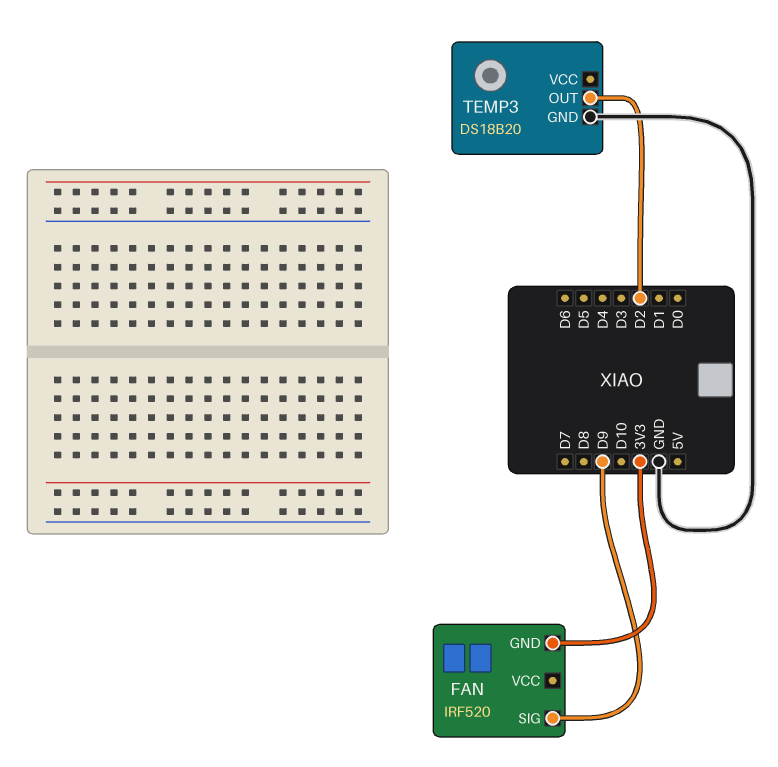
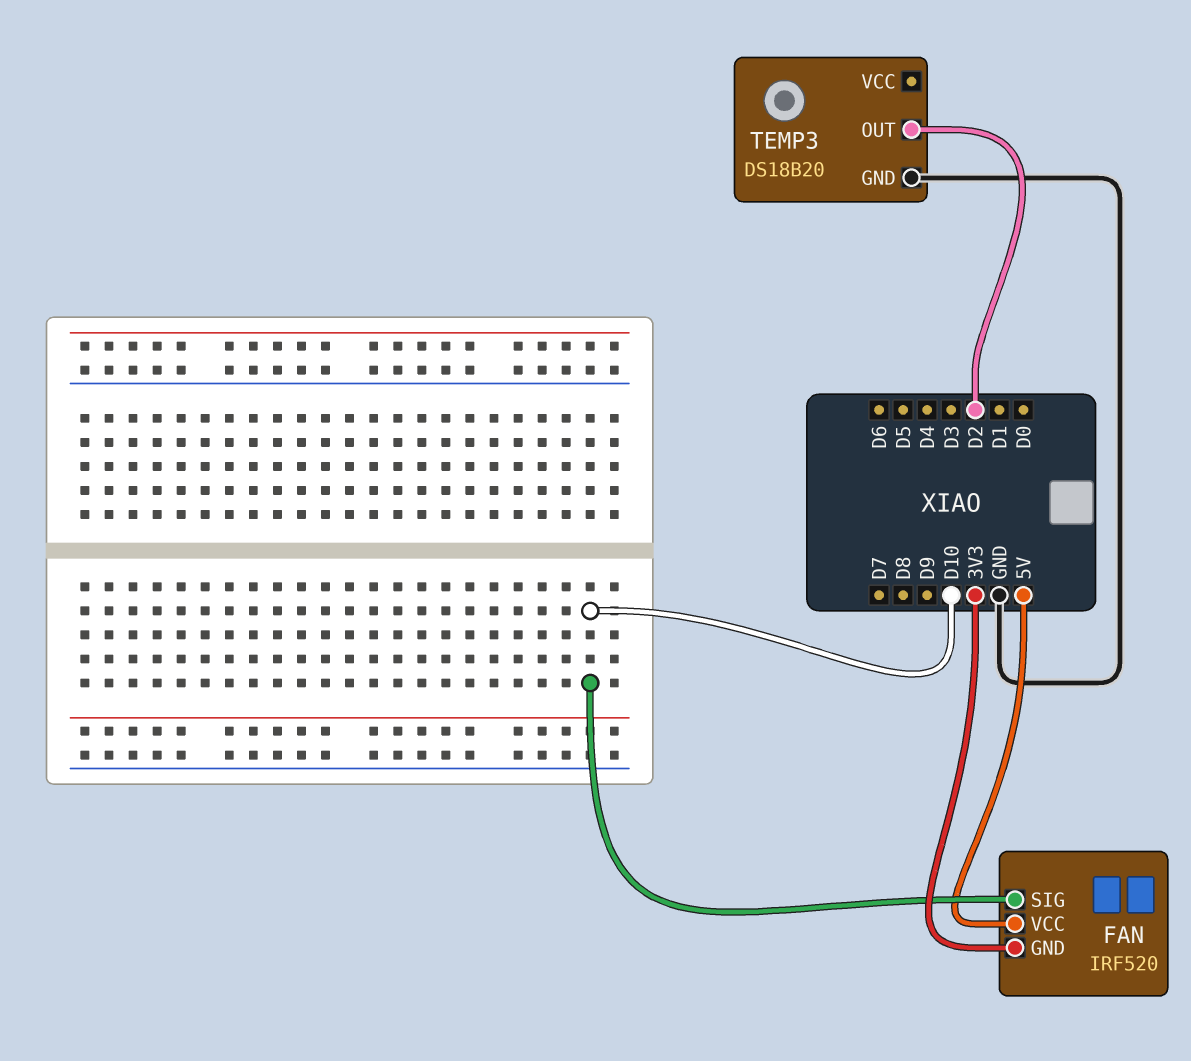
FAN pin SIG: D9 -> D10
FAN pin VCC: none -> 5V

